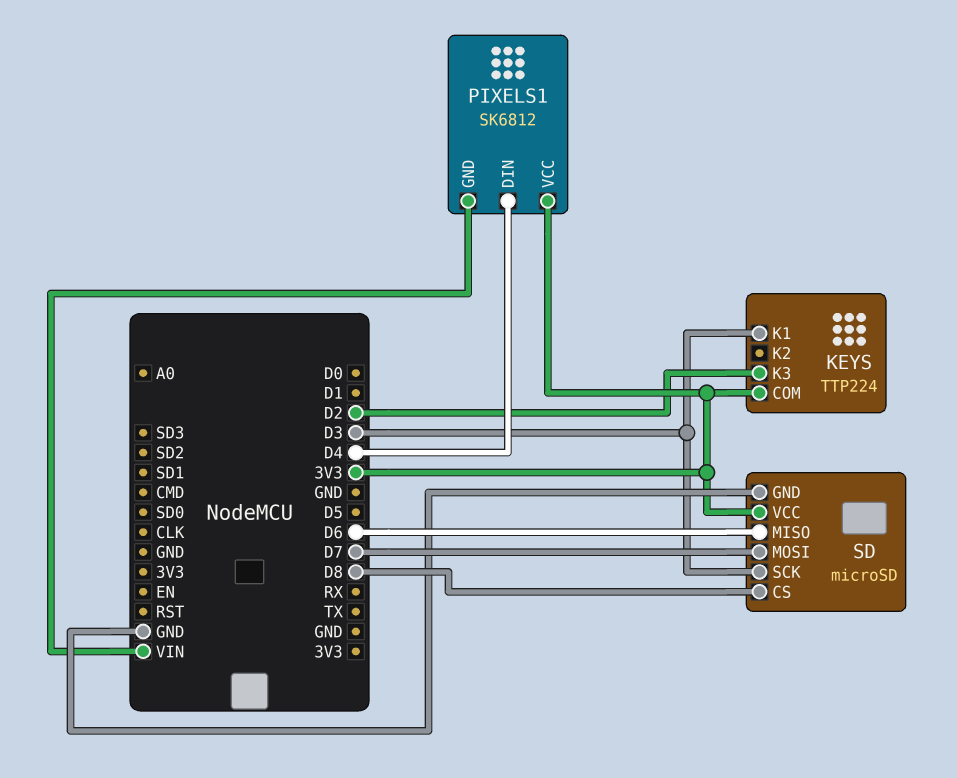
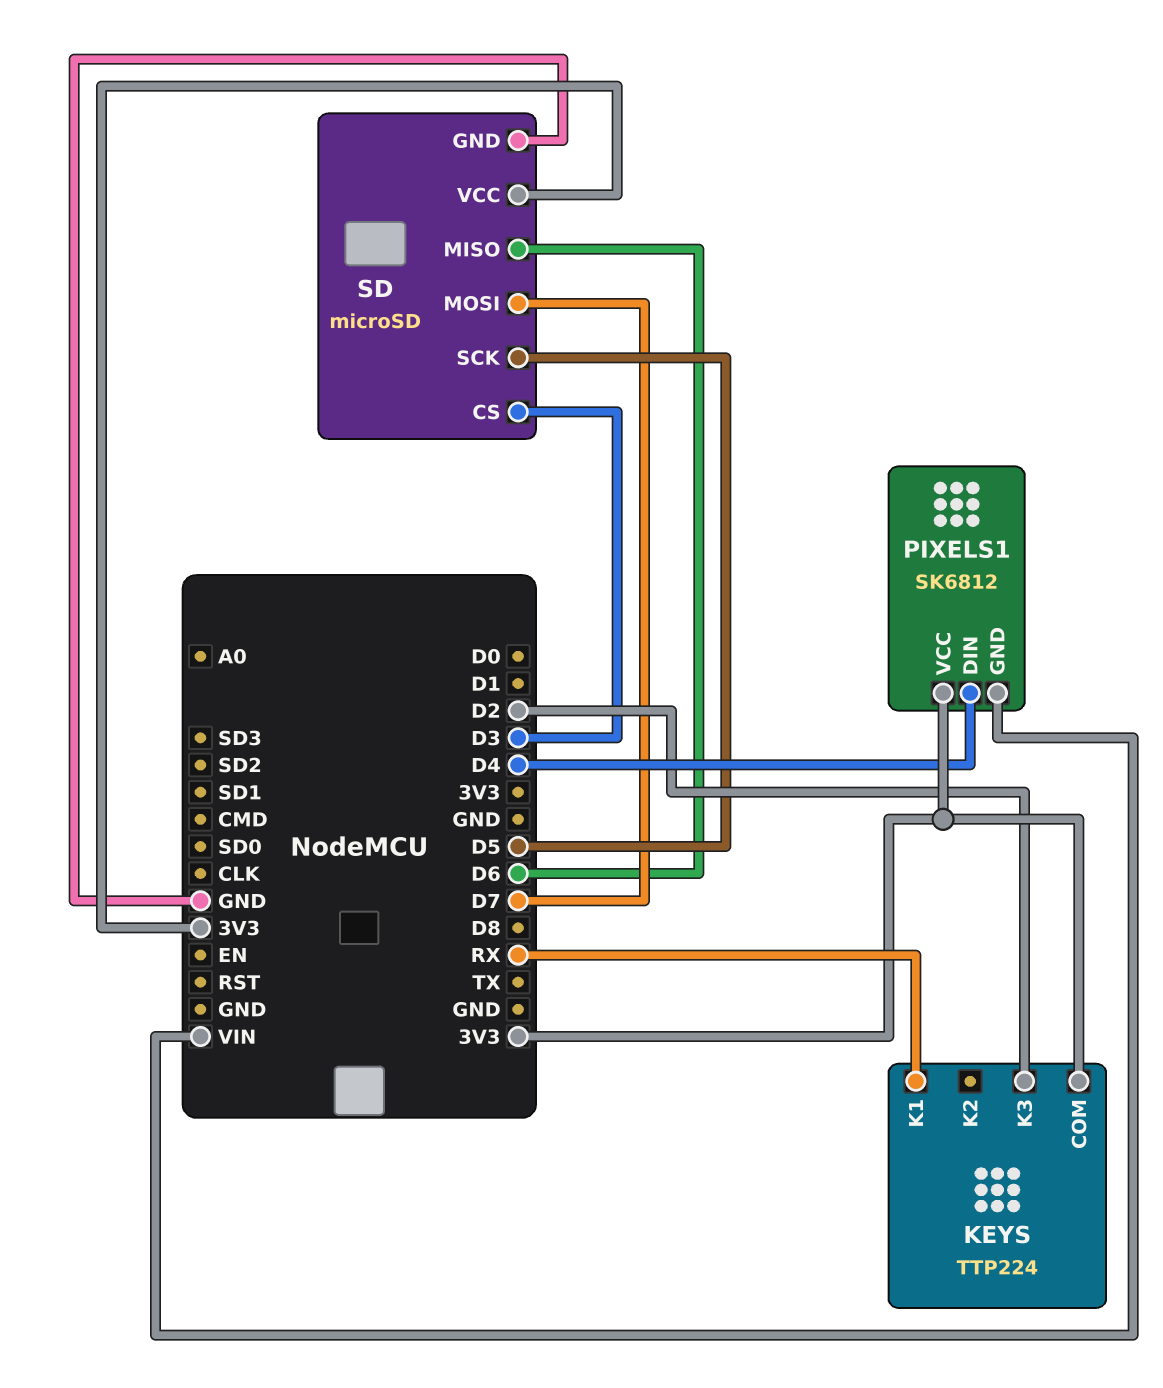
KEYS pin K1: D3 -> RX
SD pin CS: D8 -> D3
SD pin SCK: D3 -> D5

